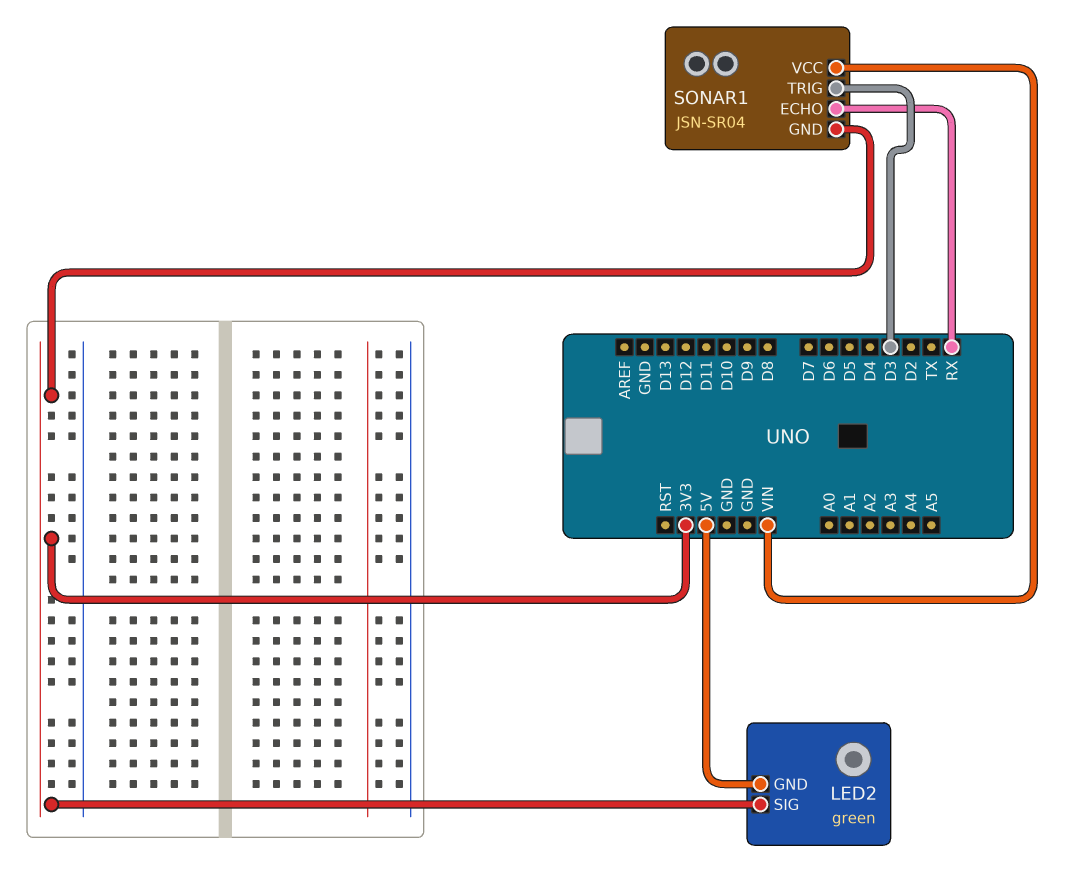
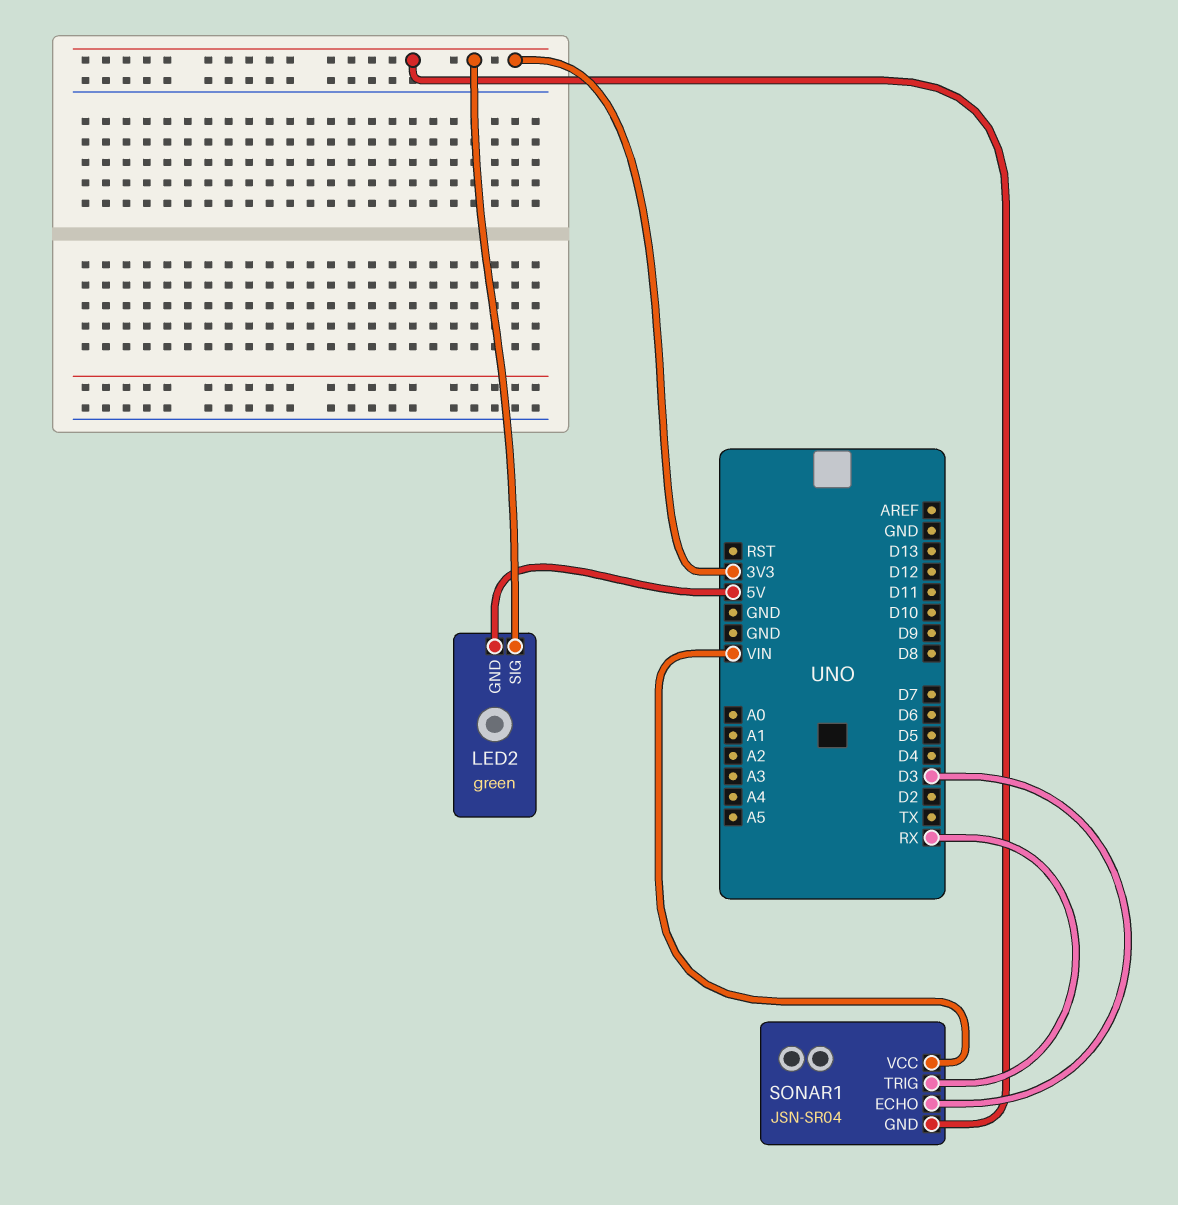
SONAR1 pin ECHO: RX -> D3
SONAR1 pin TRIG: D3 -> RX

